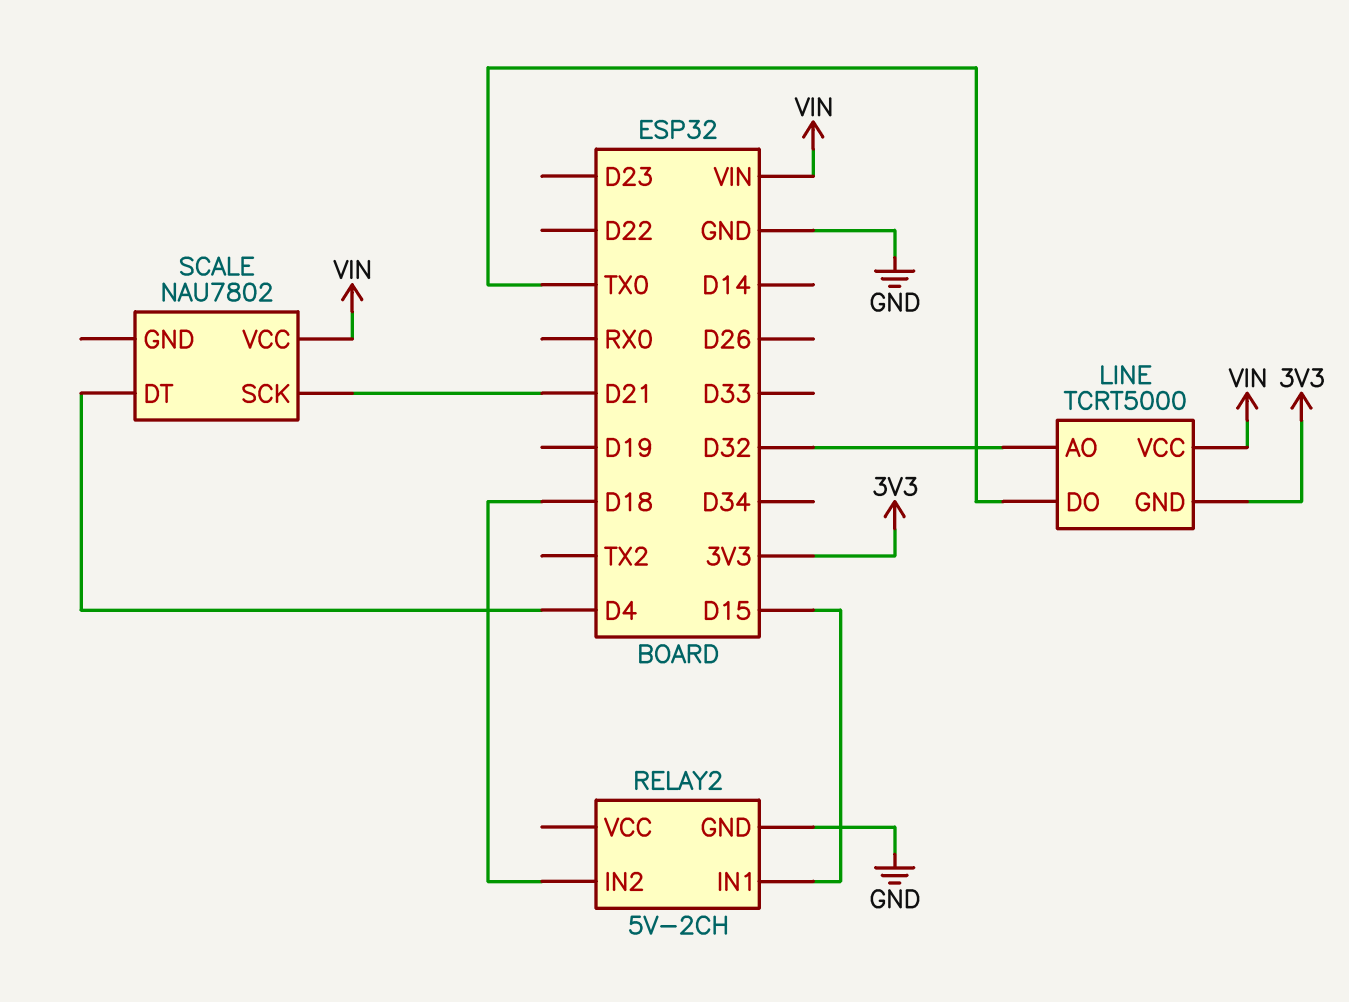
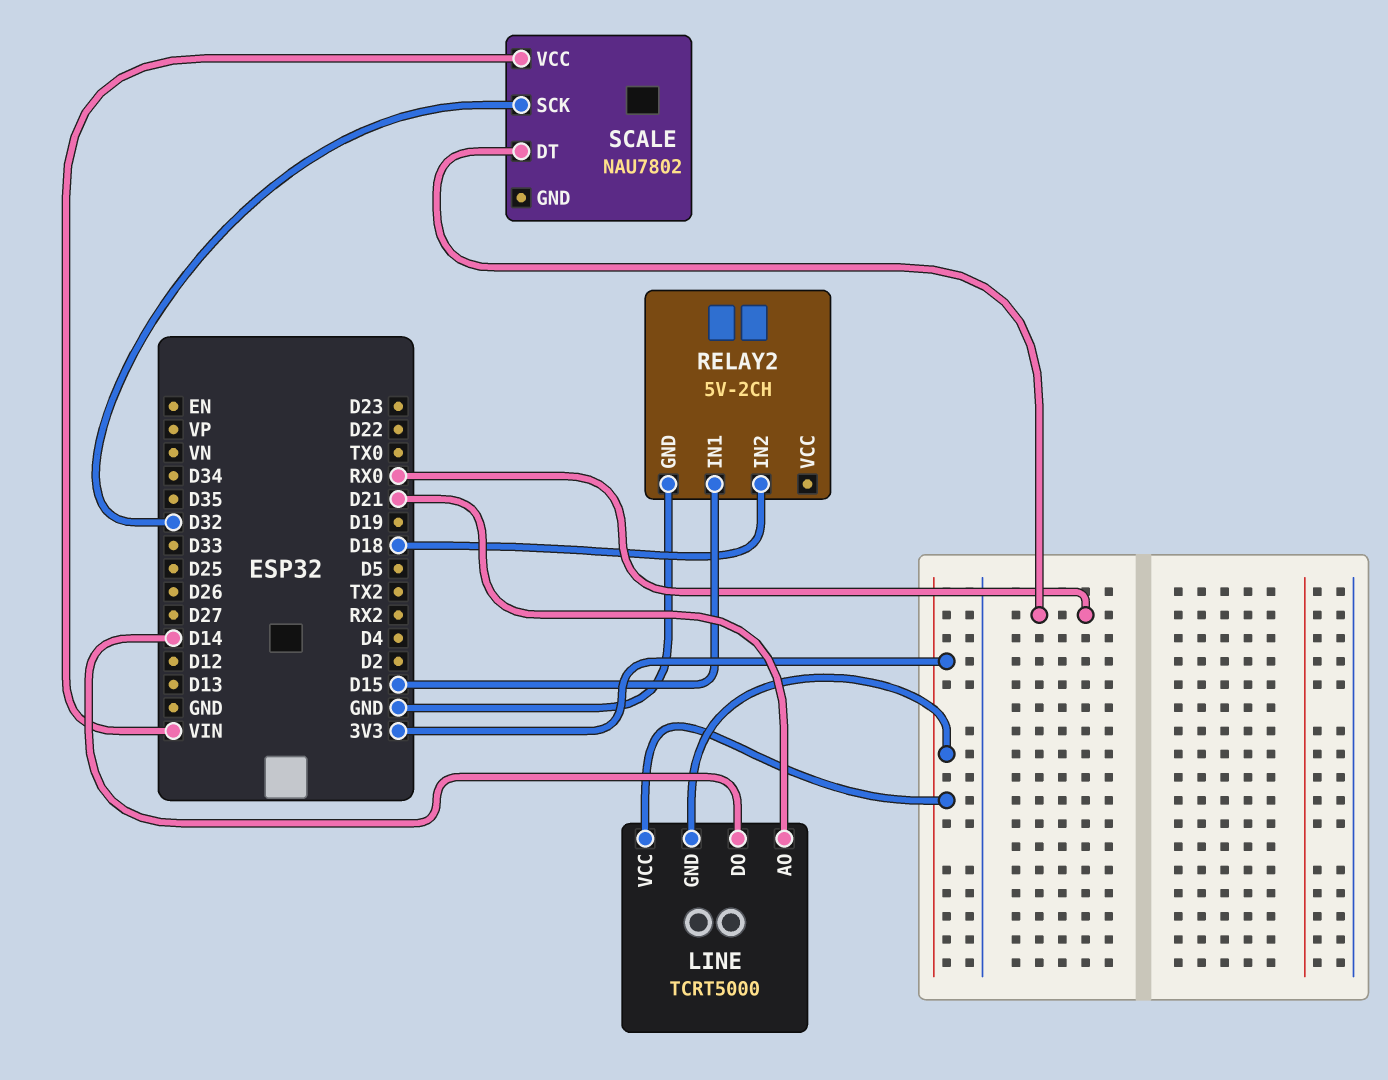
LINE pin AO: D32 -> D21
LINE pin DO: TX0 -> D14
LINE pin VCC: VIN -> 3V3
SCALE pin DT: D4 -> RX0
SCALE pin SCK: D21 -> D32

